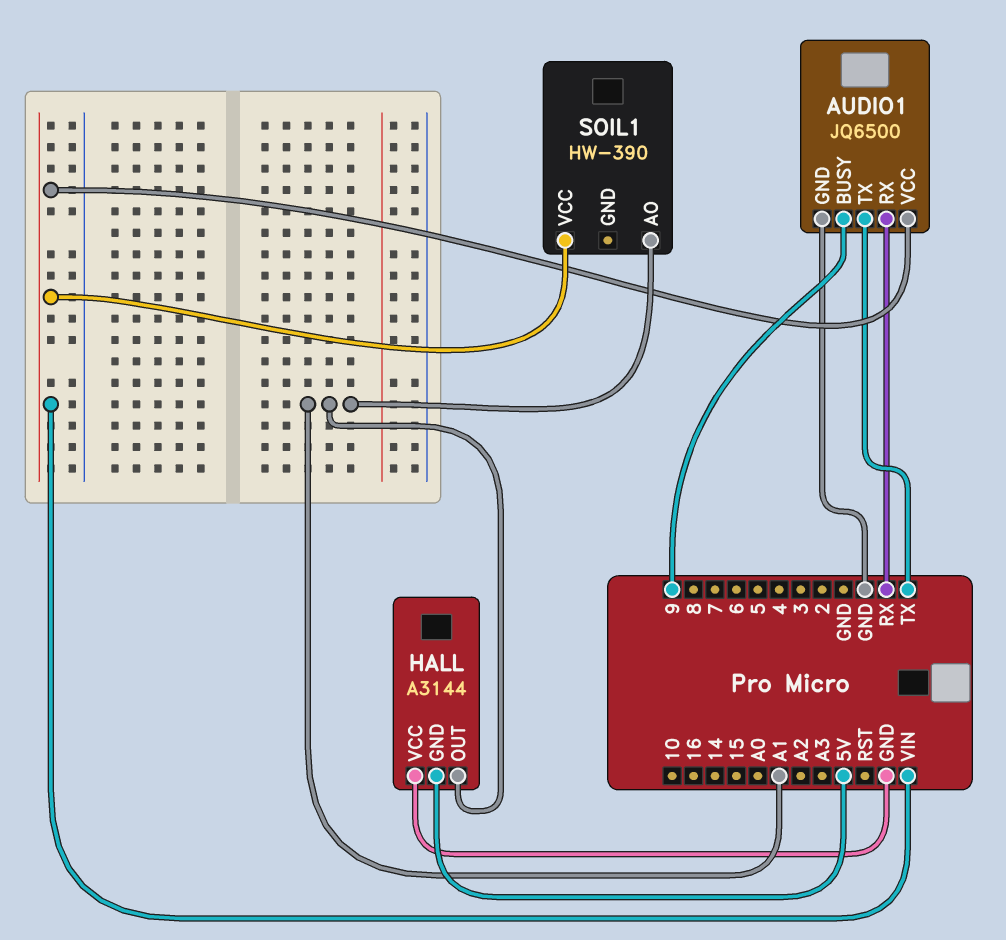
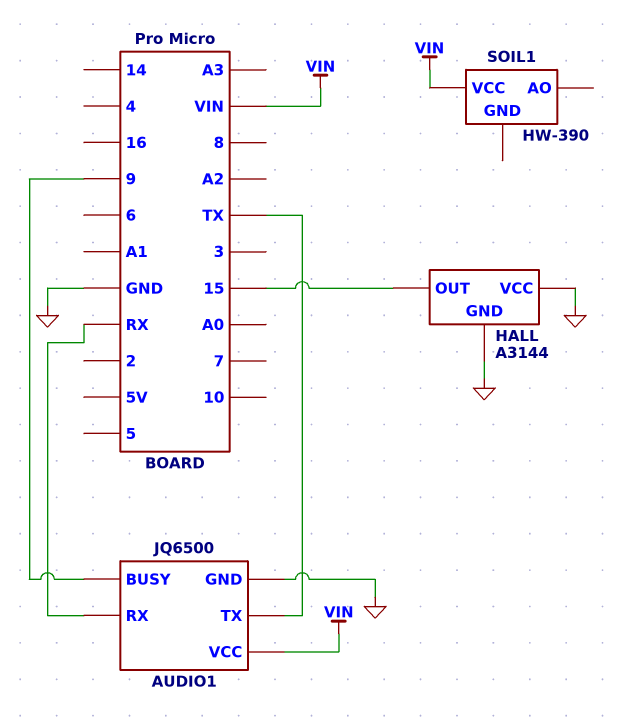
HALL pin GND: 5V -> GND
HALL pin OUT: A1 -> 15
SOIL1 pin AO: A1 -> none

